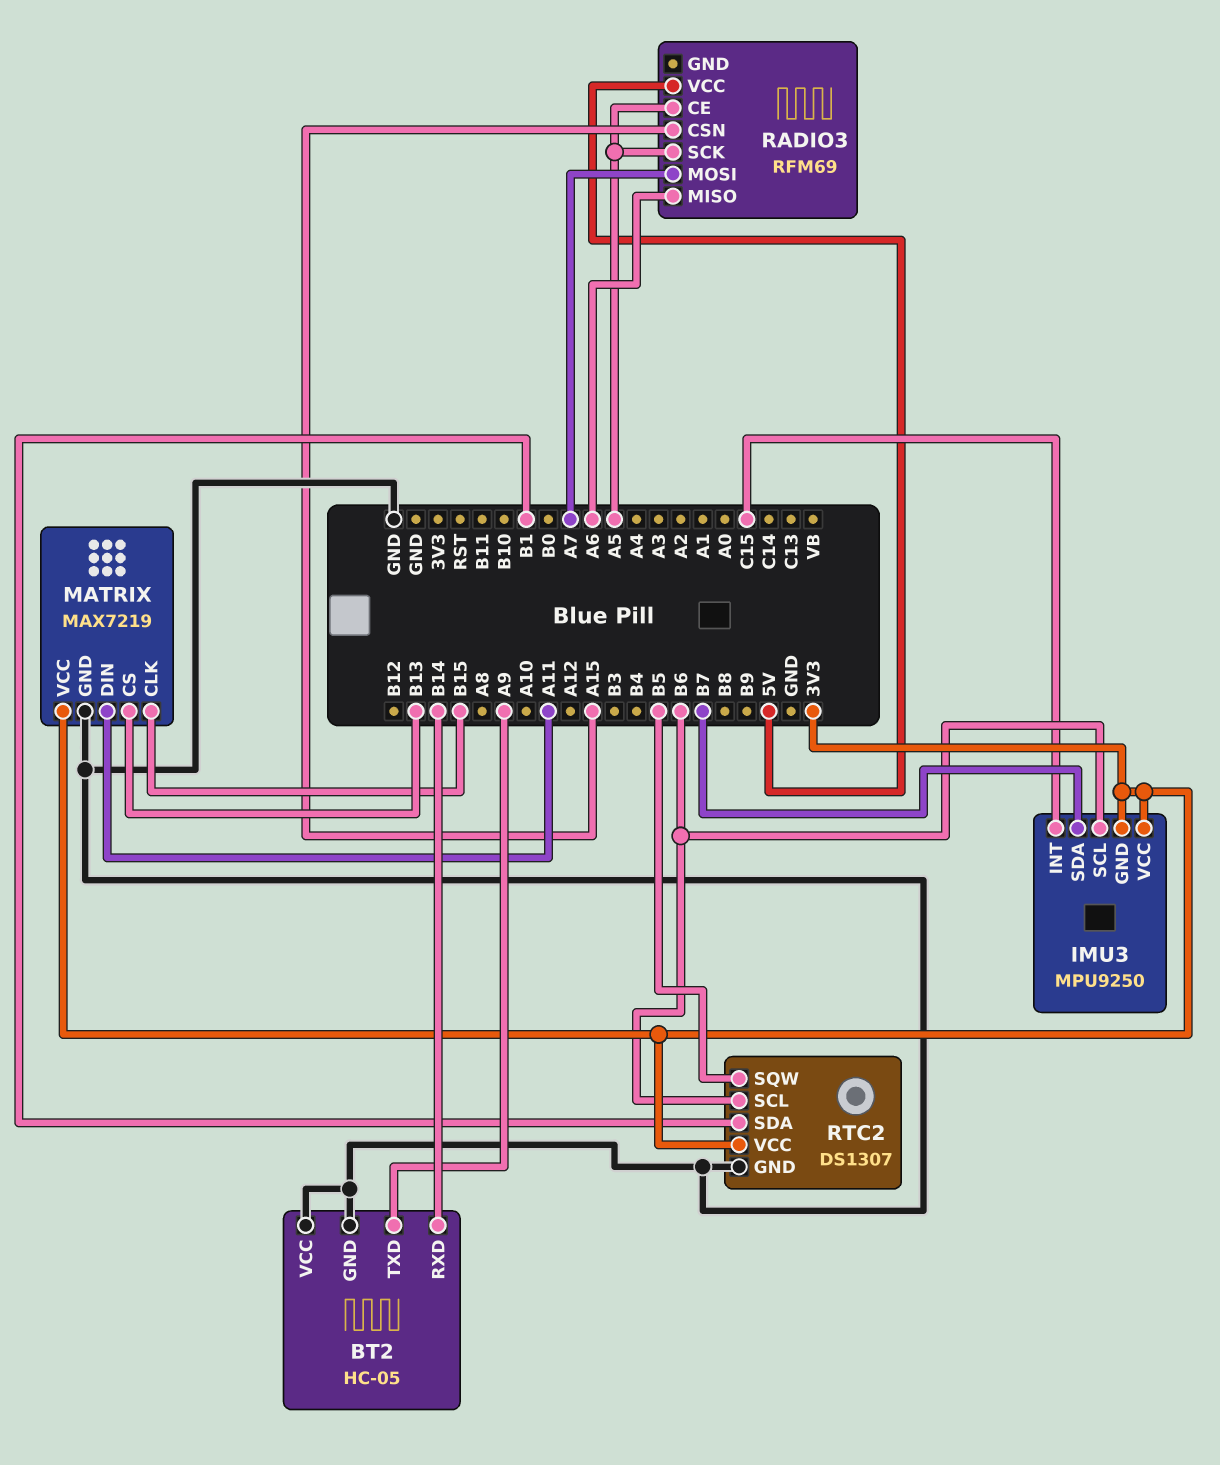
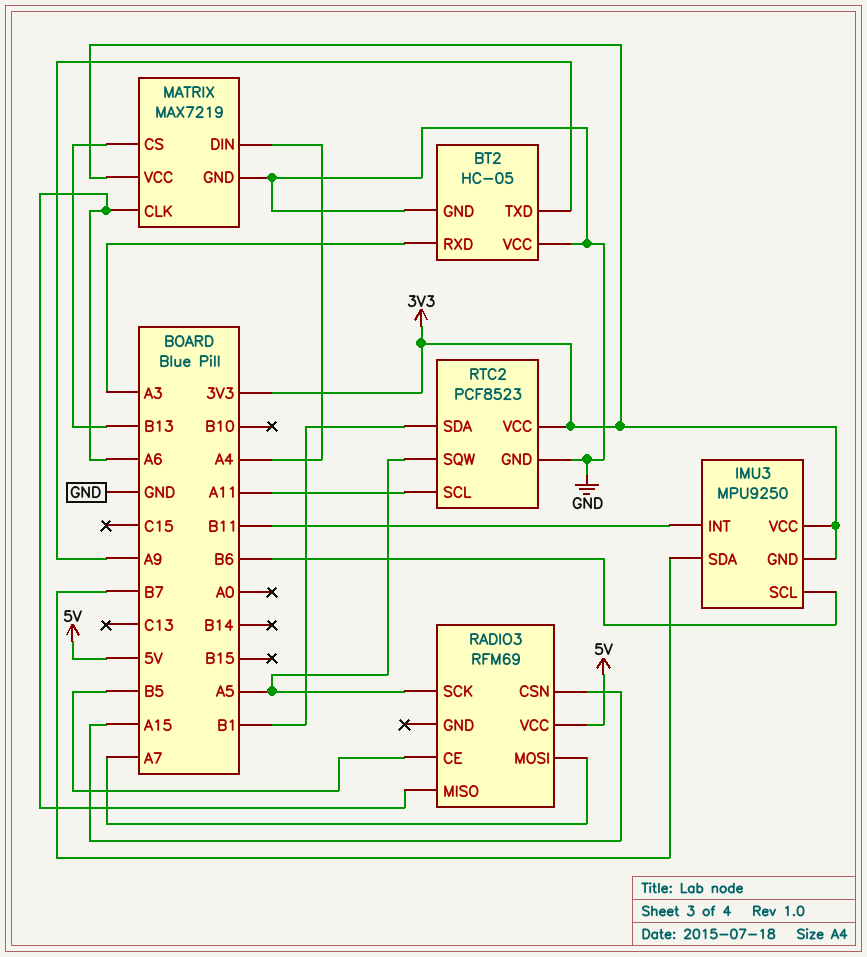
BT2 pin RXD: B14 -> A3
IMU3 pin INT: C15 -> B11
MATRIX pin CLK: B15 -> A6
MATRIX pin DIN: A11 -> A4
RADIO3 pin CE: A5 -> B5
RTC2: DS1307 -> PCF8523
RTC2 pin SCL: B6 -> A11
RTC2 pin SQW: B5 -> A5

